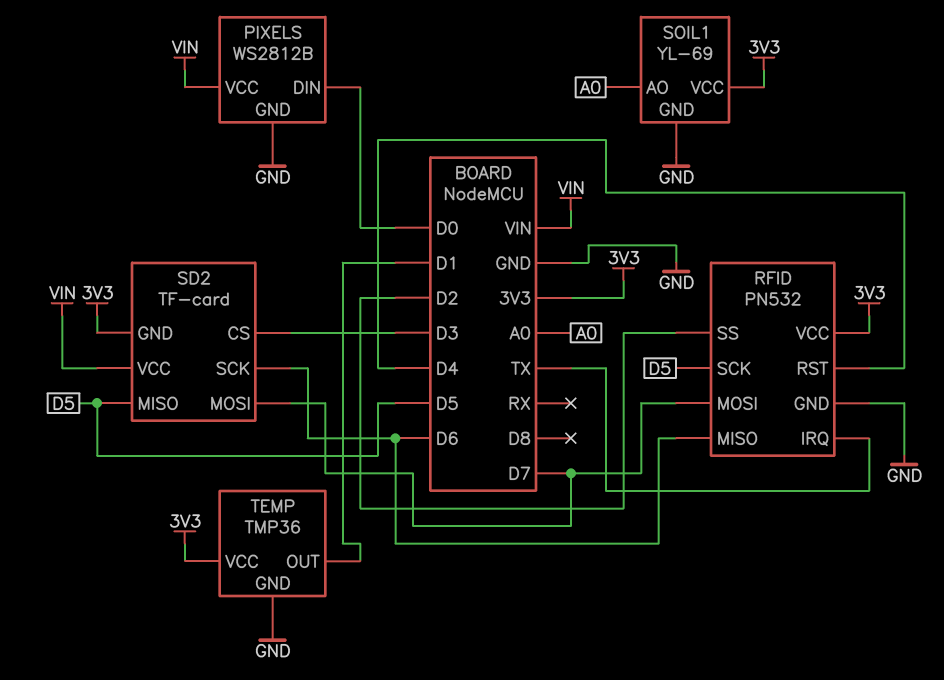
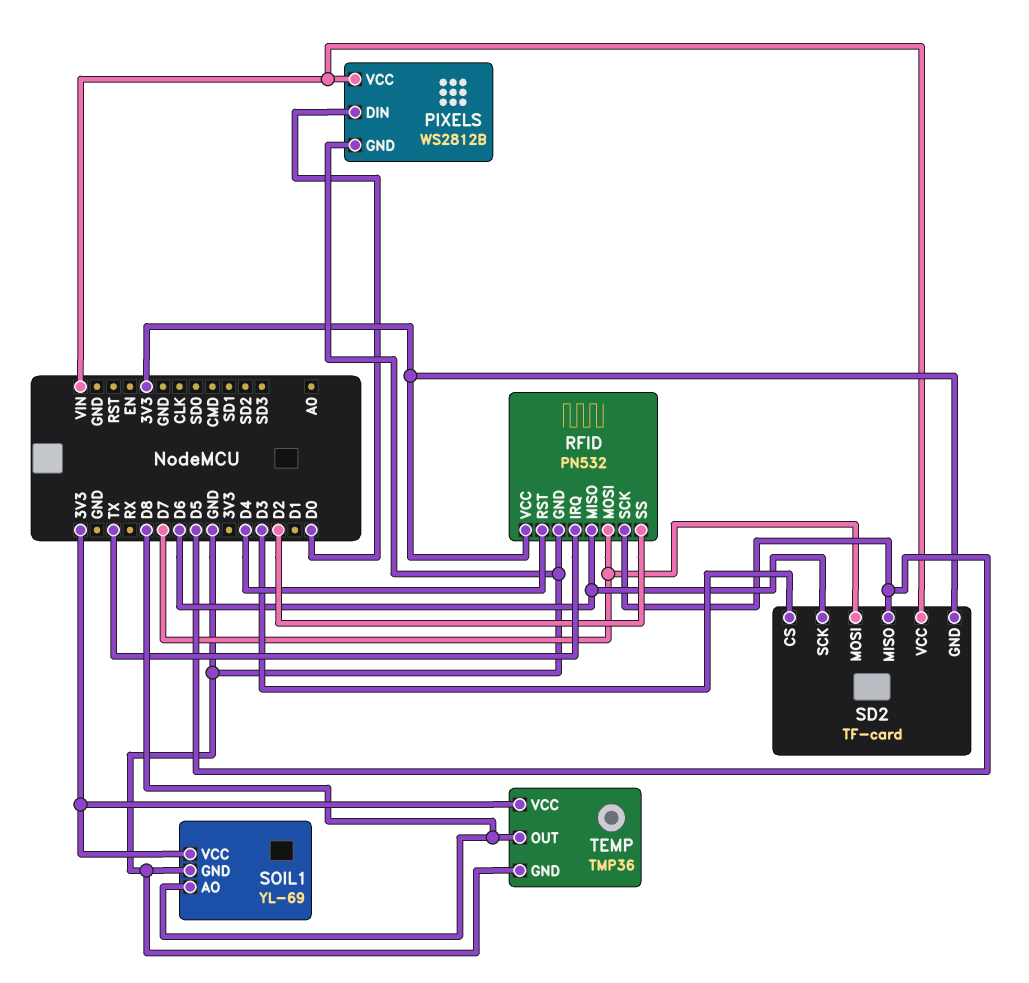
SOIL1 pin AO: A0 -> D8
TEMP pin OUT: D1 -> D8

